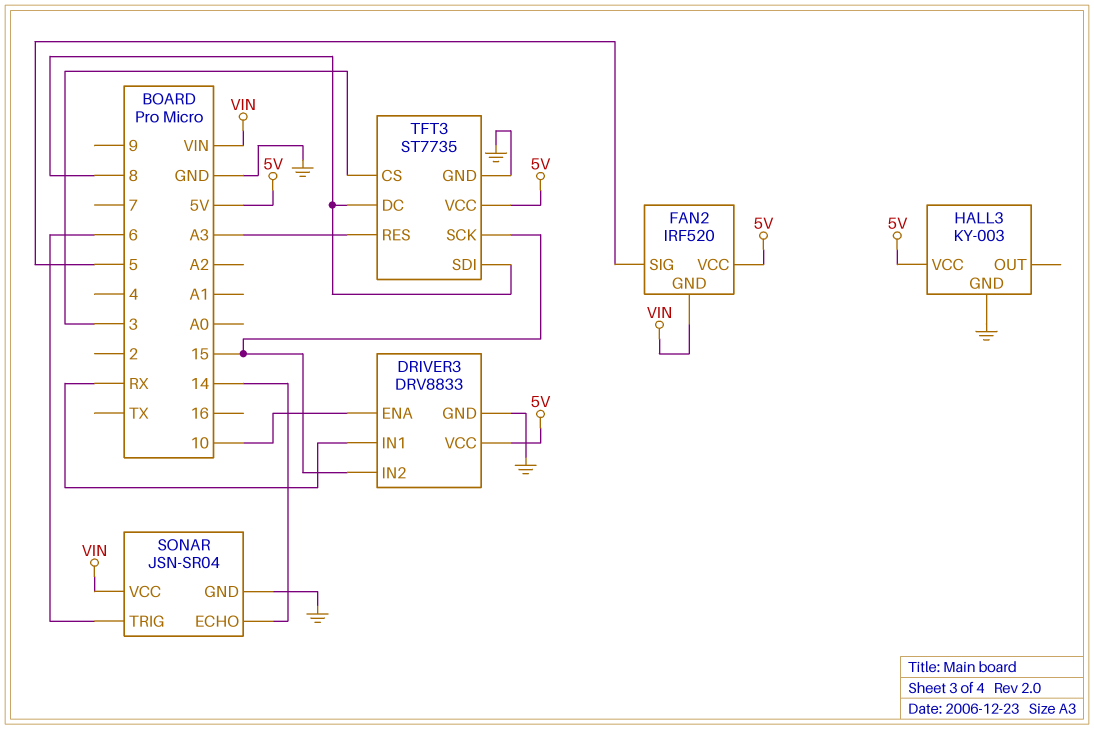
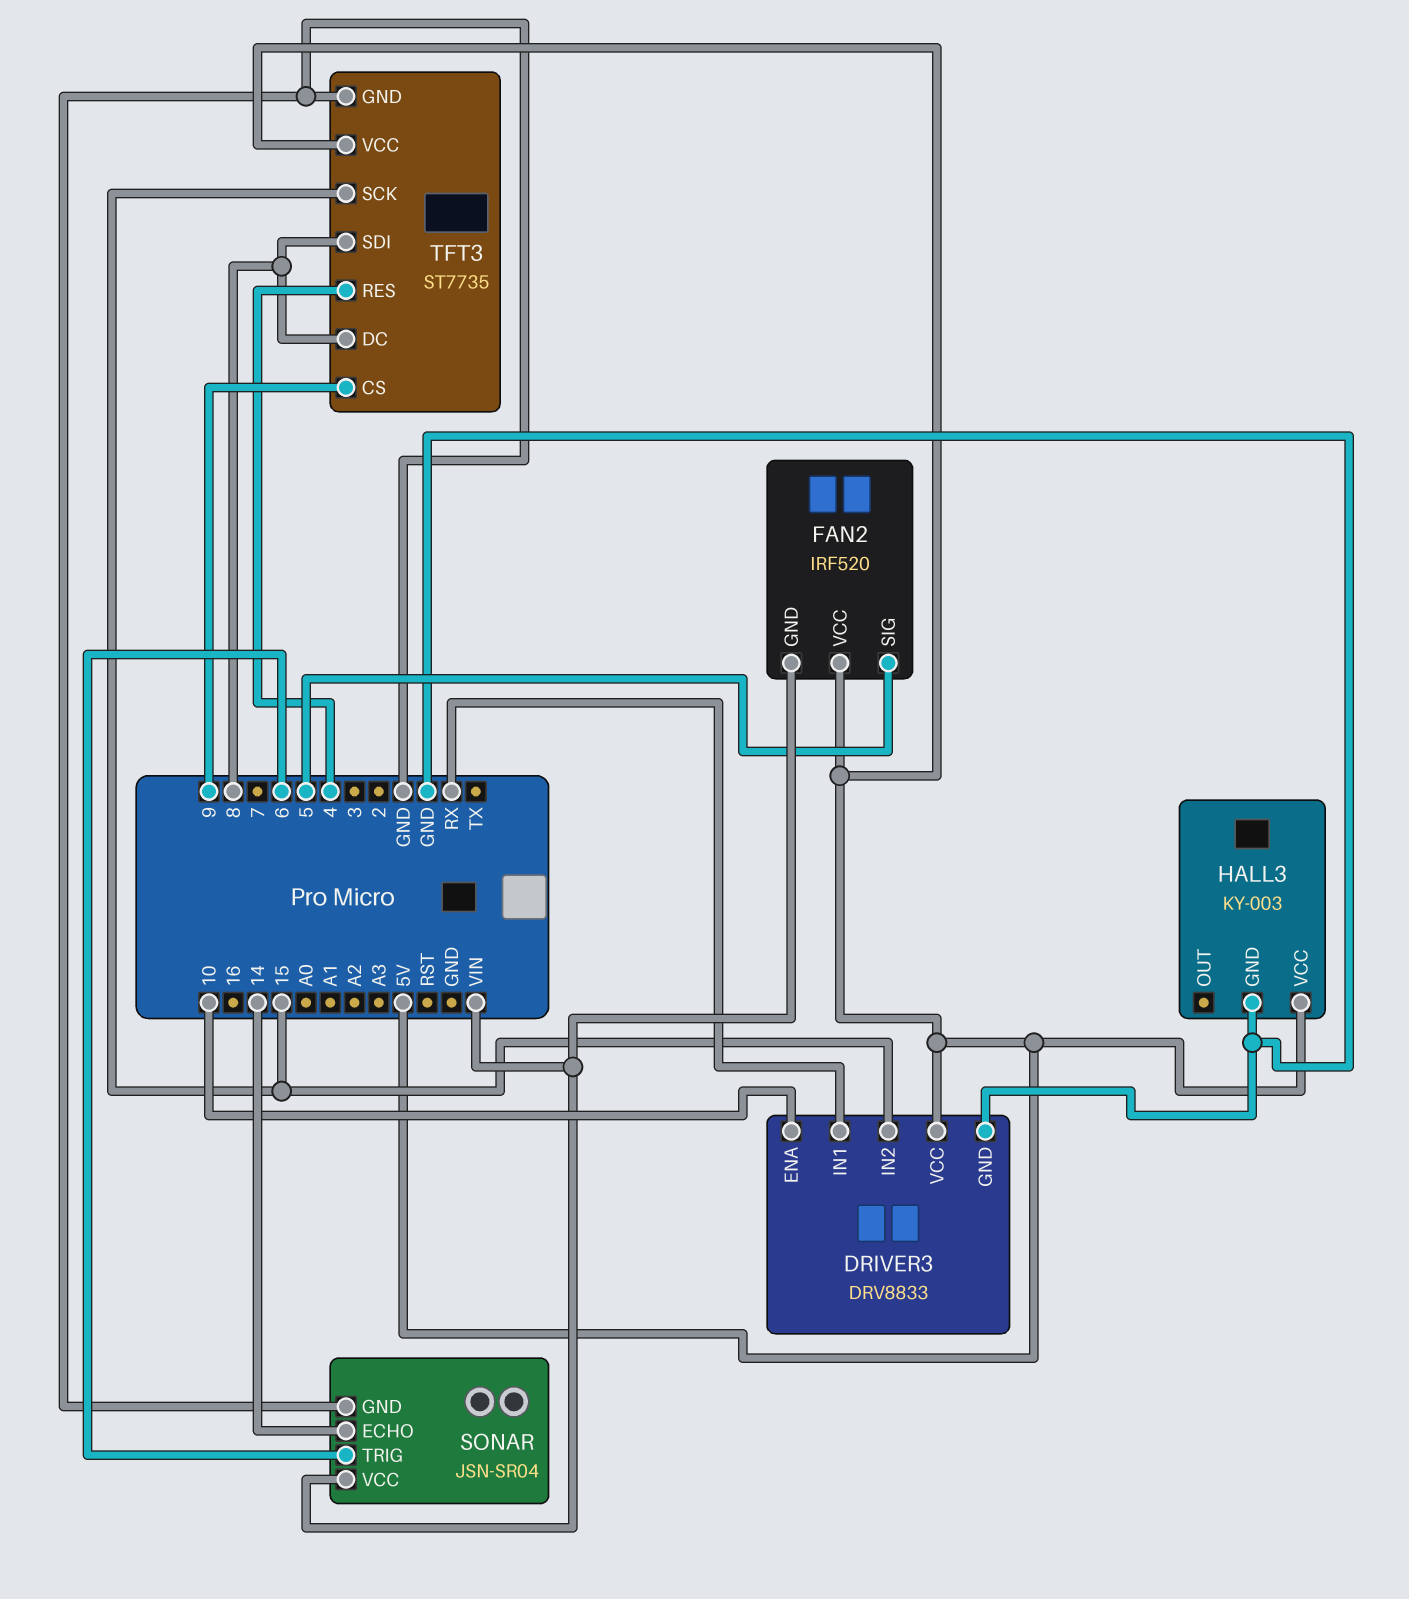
TFT3 pin CS: 3 -> 9
TFT3 pin RES: A3 -> 4

